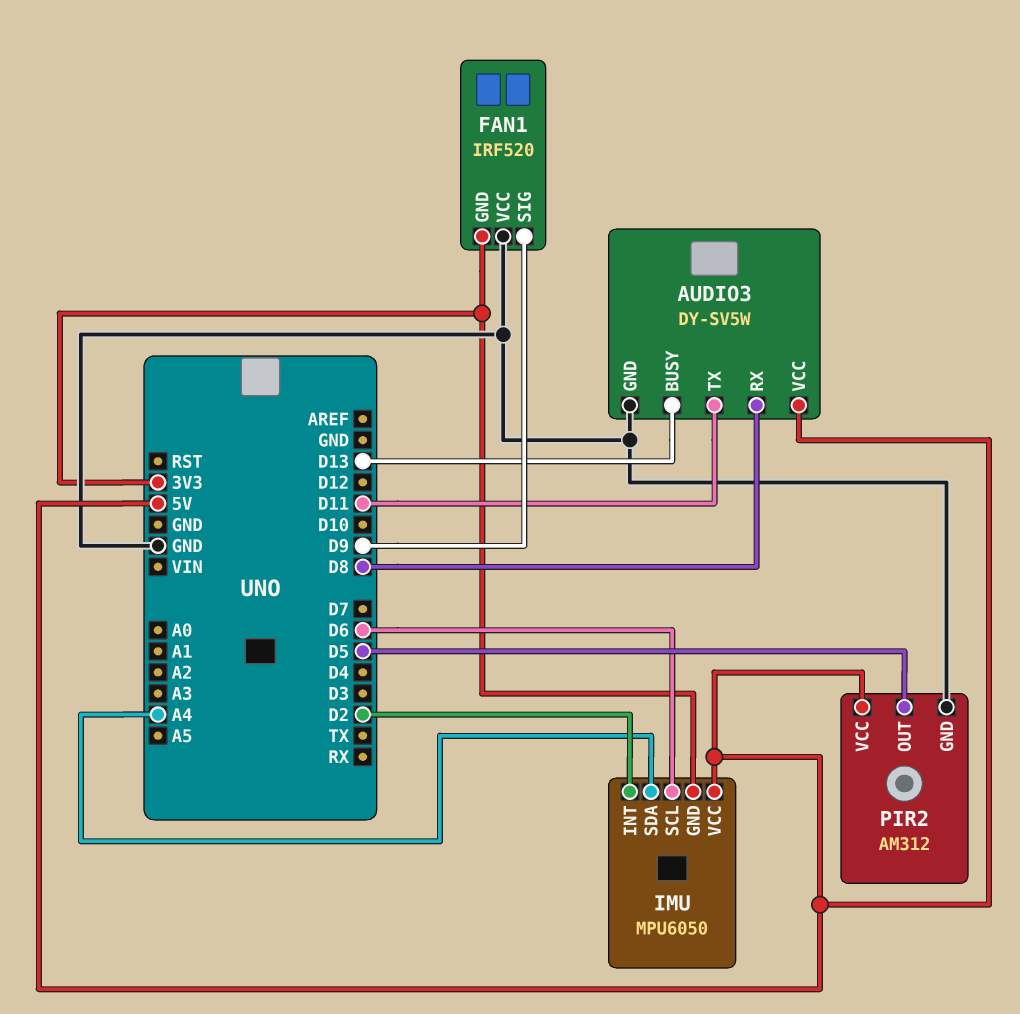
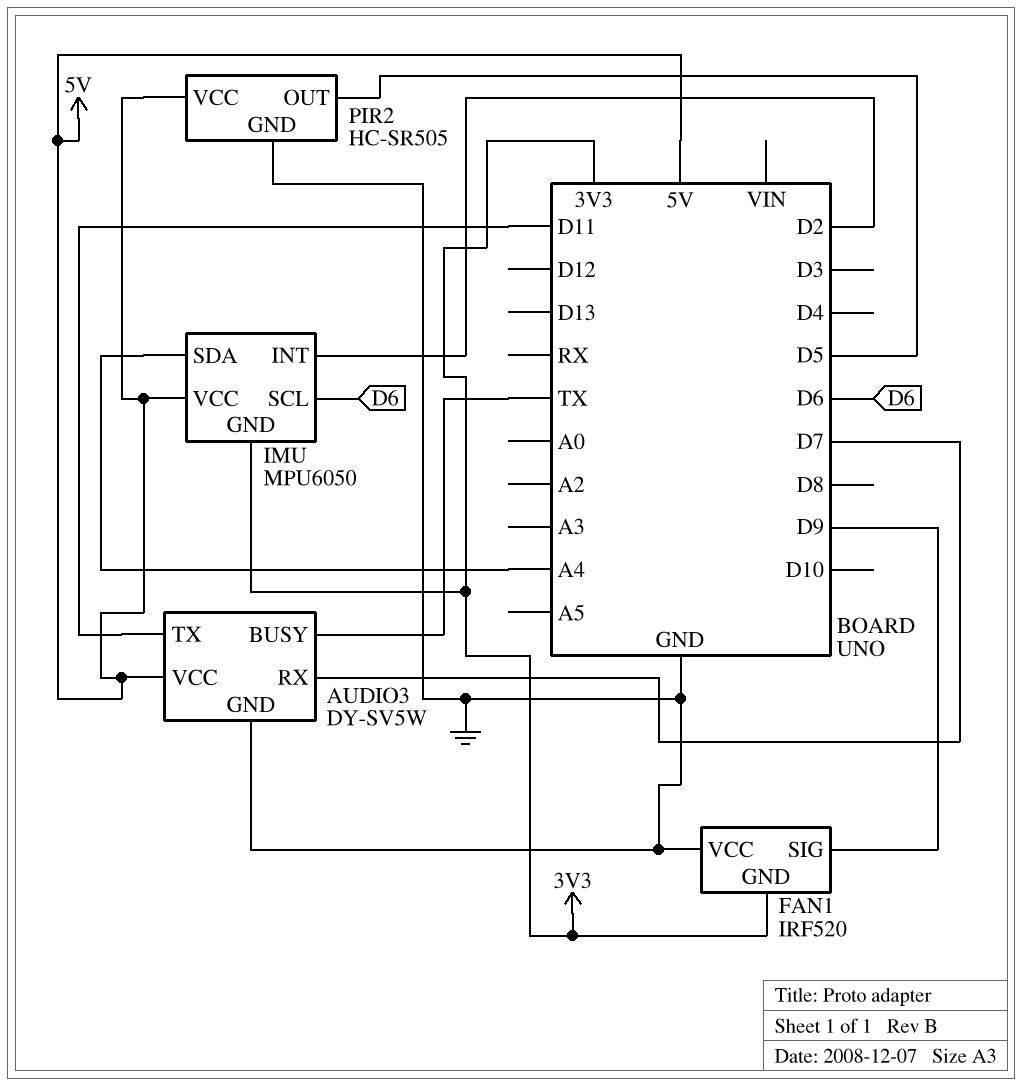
AUDIO3 pin BUSY: D13 -> TX
AUDIO3 pin RX: D8 -> D7
PIR2: AM312 -> HC-SR505

